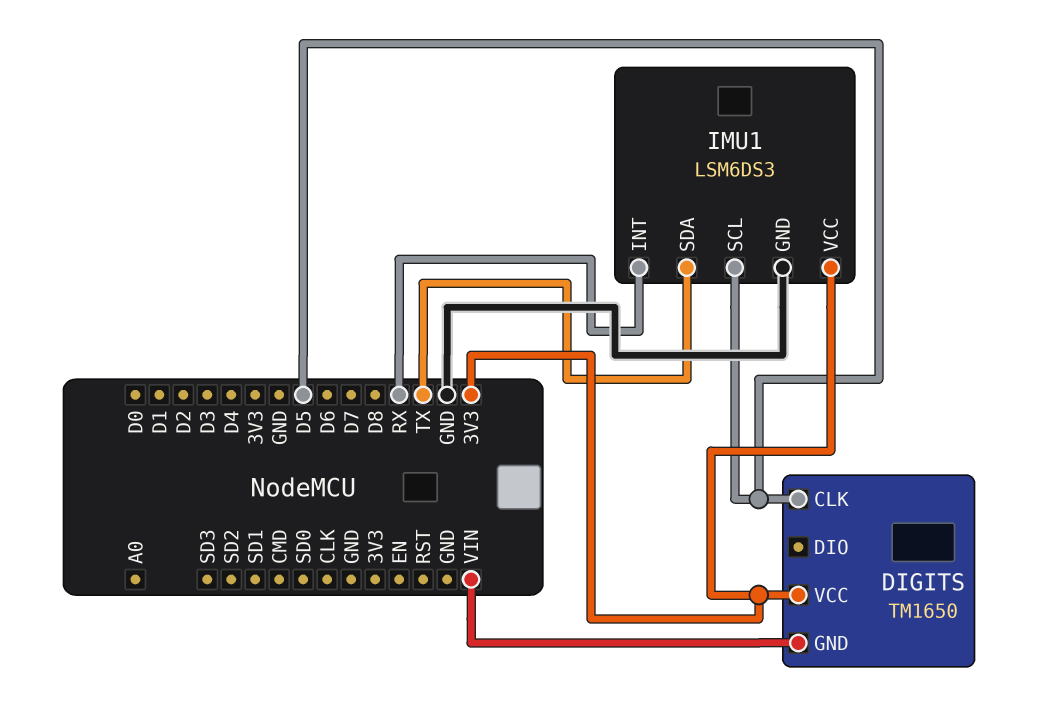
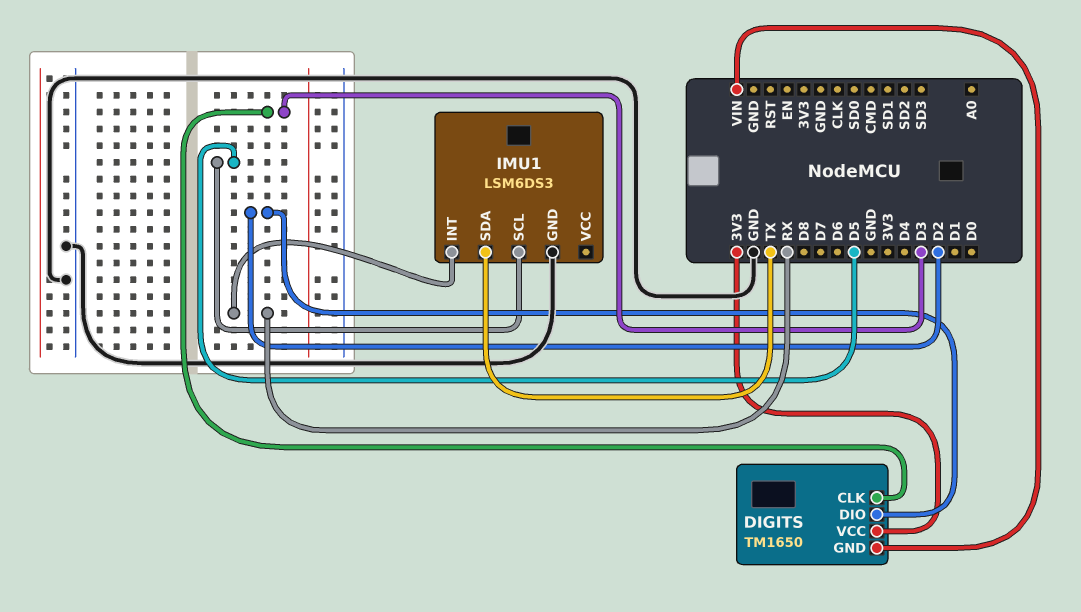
DIGITS pin CLK: D5 -> D3
DIGITS pin DIO: none -> D2
IMU1 pin VCC: 3V3 -> none

